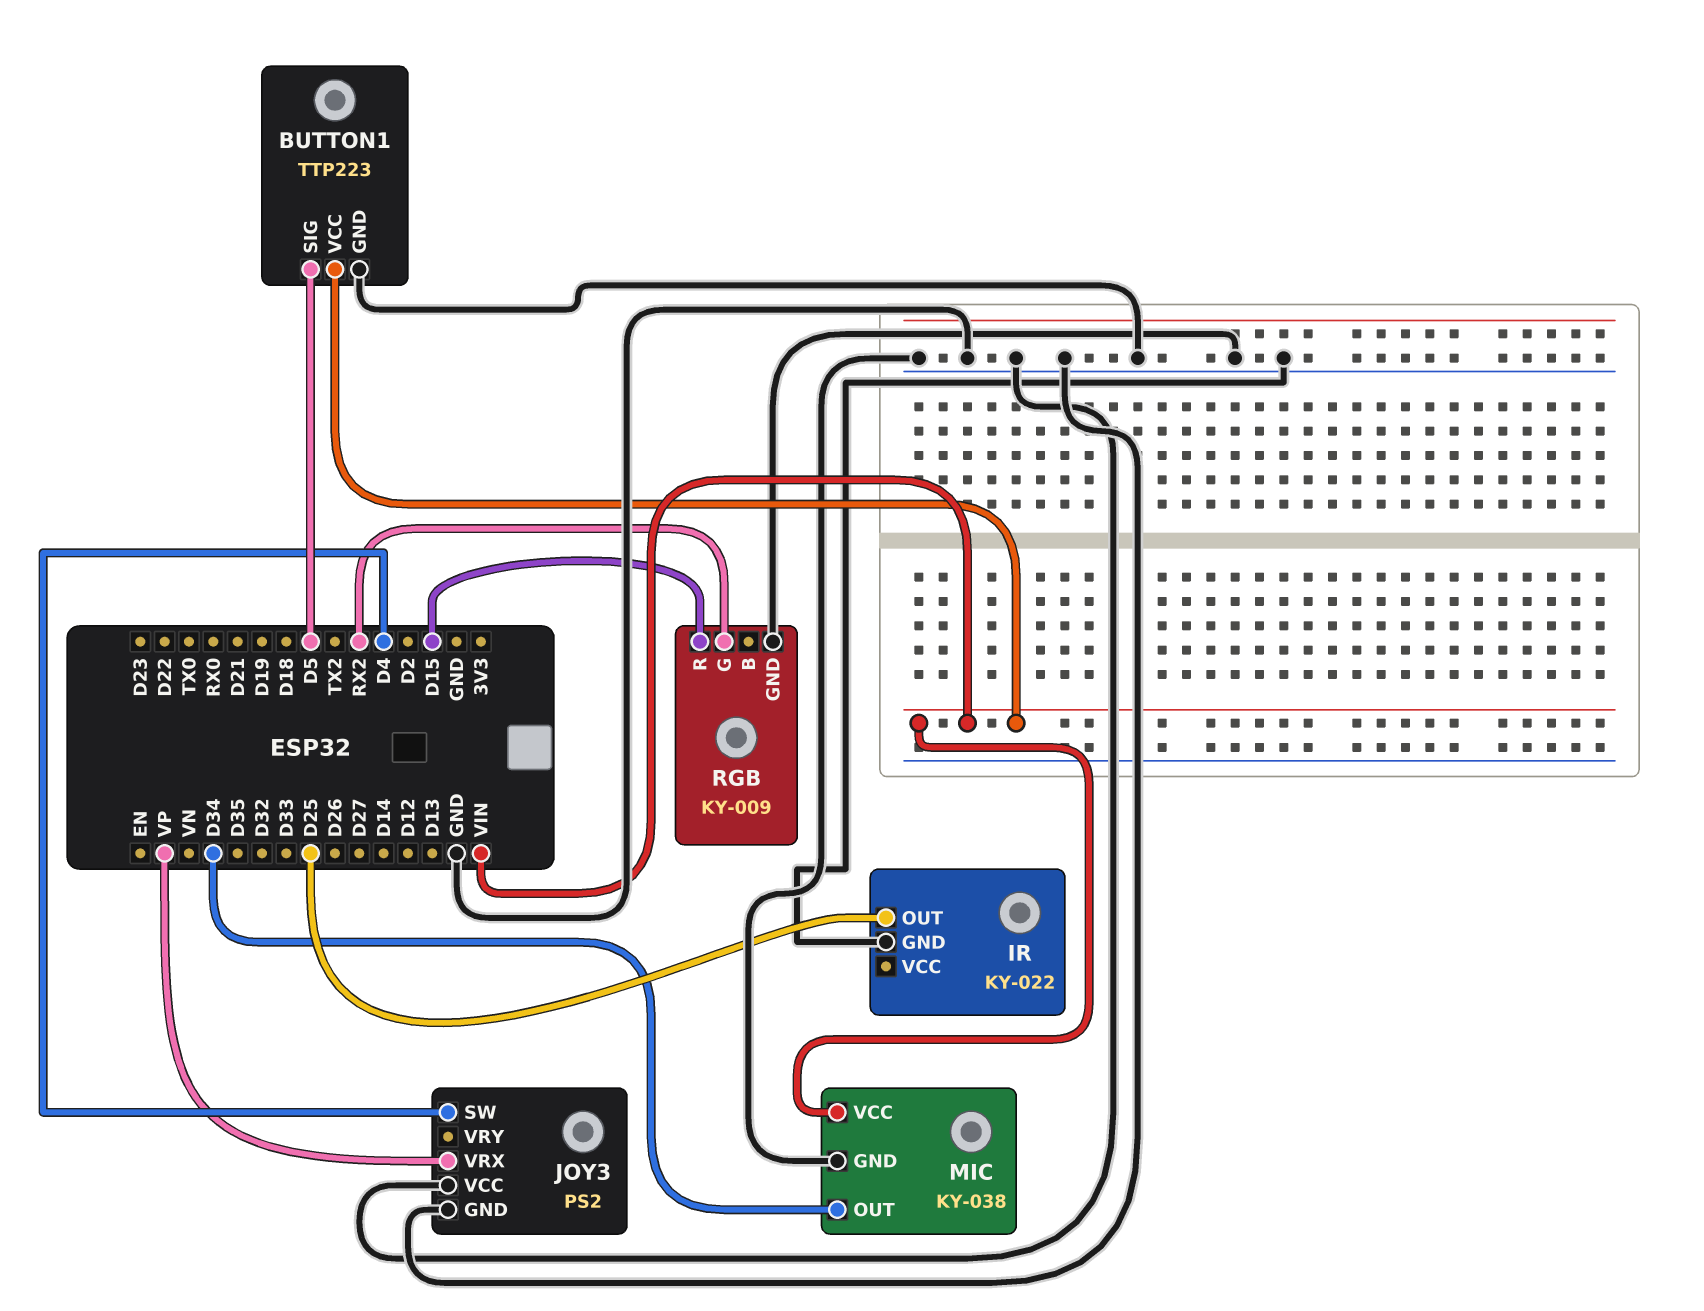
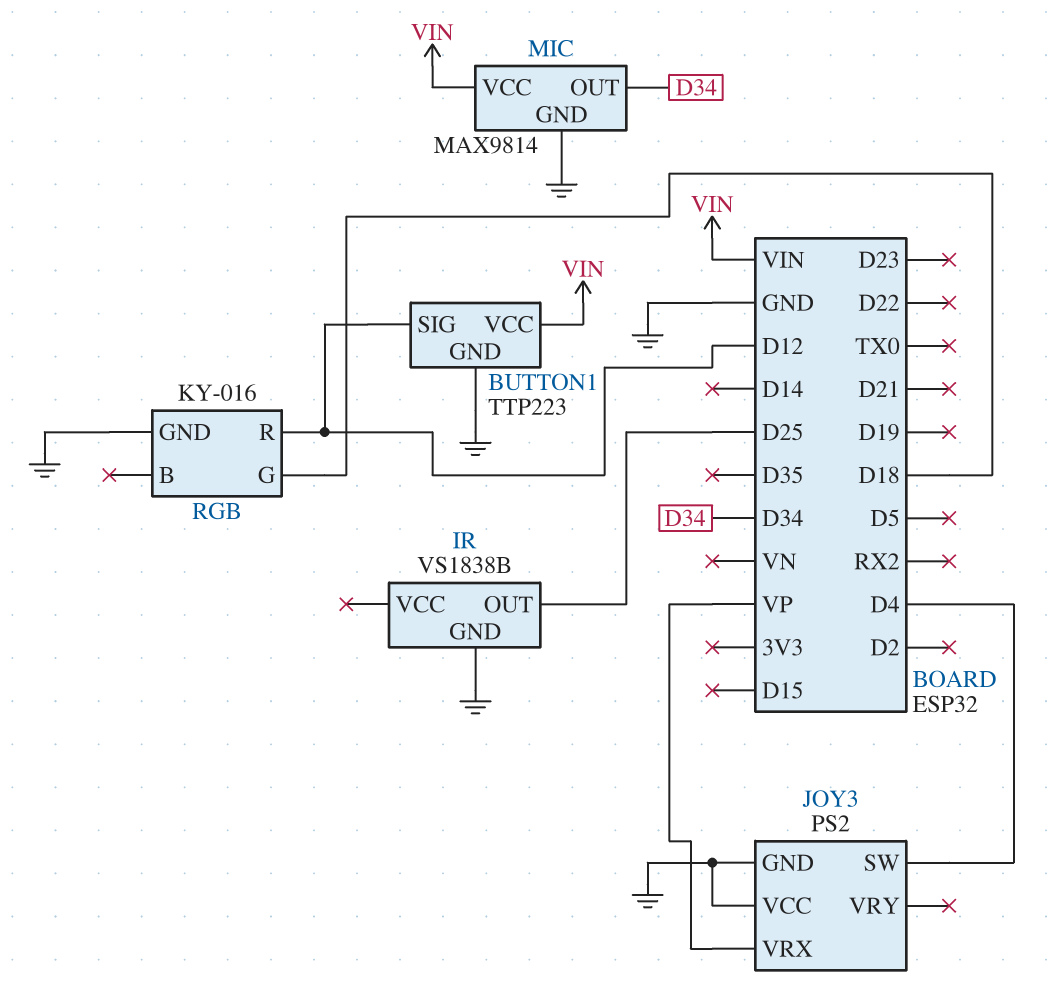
BUTTON1 pin SIG: D5 -> D12
IR: KY-022 -> VS1838B
MIC: KY-038 -> MAX9814
RGB: KY-009 -> KY-016
RGB pin G: RX2 -> D18
RGB pin R: D15 -> D12

